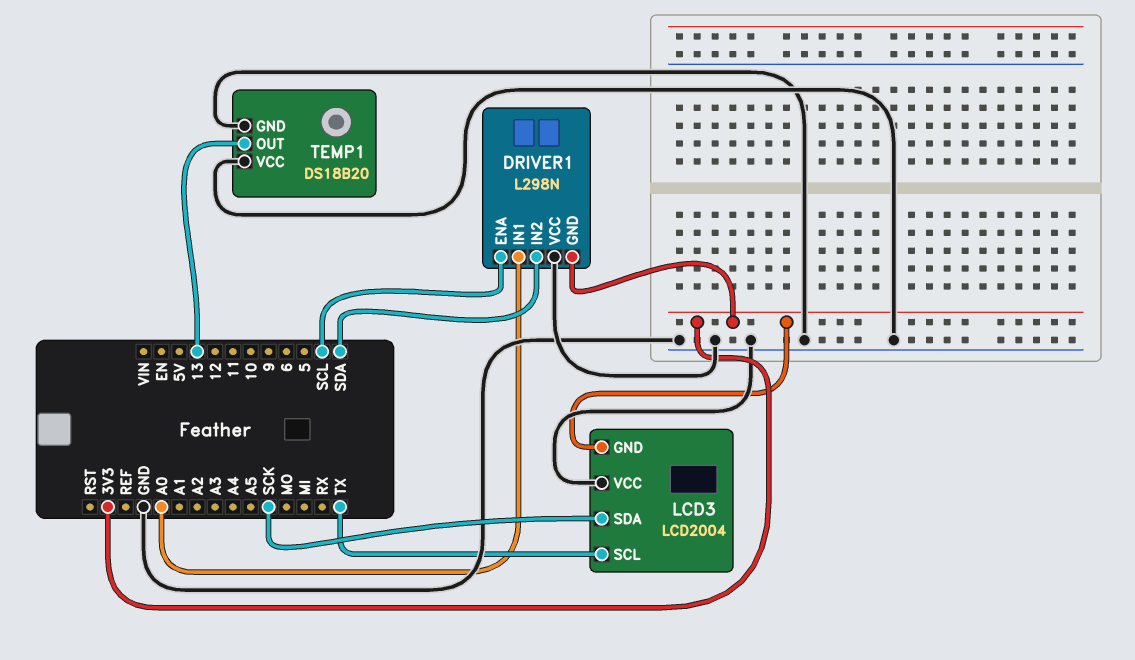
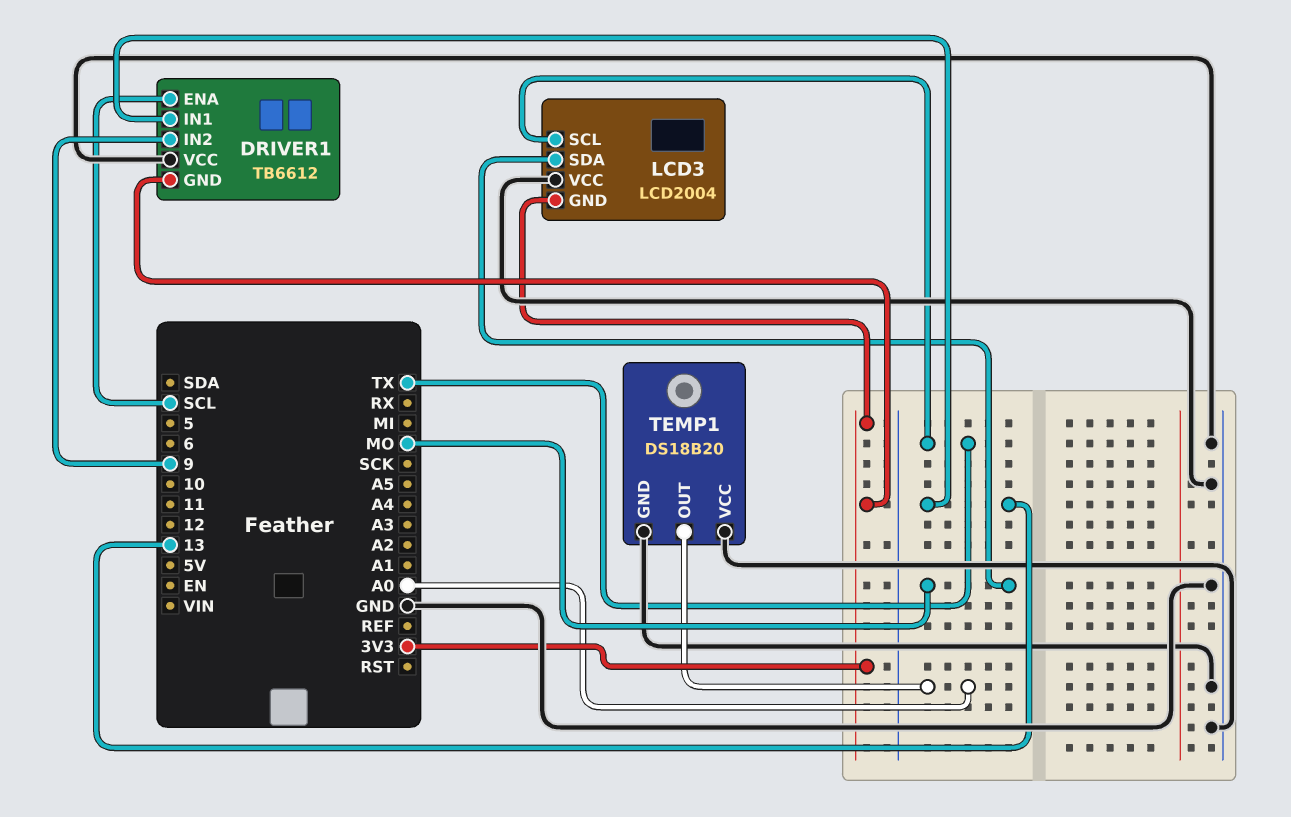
DRIVER1: L298N -> TB6612
DRIVER1 pin IN1: A0 -> 13
DRIVER1 pin IN2: SDA -> 9
LCD3 pin SDA: SCK -> MO
TEMP1 pin OUT: 13 -> A0

